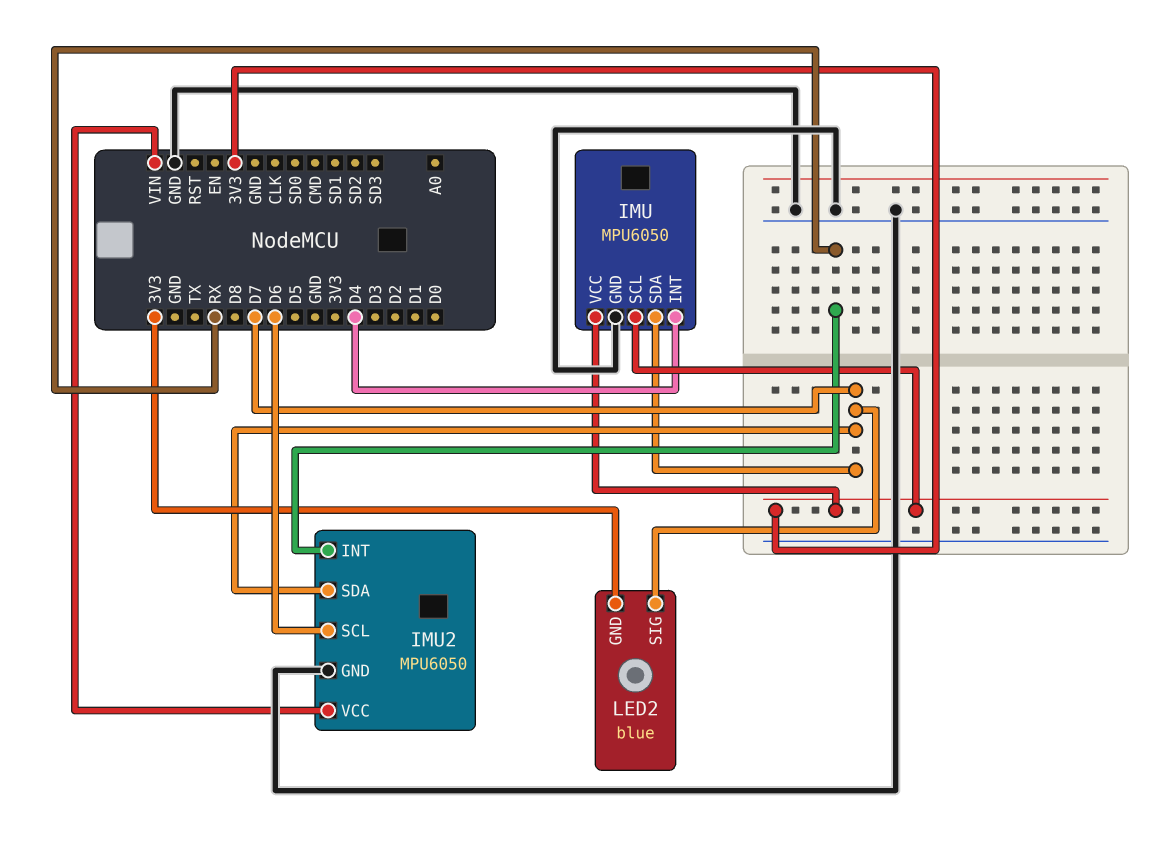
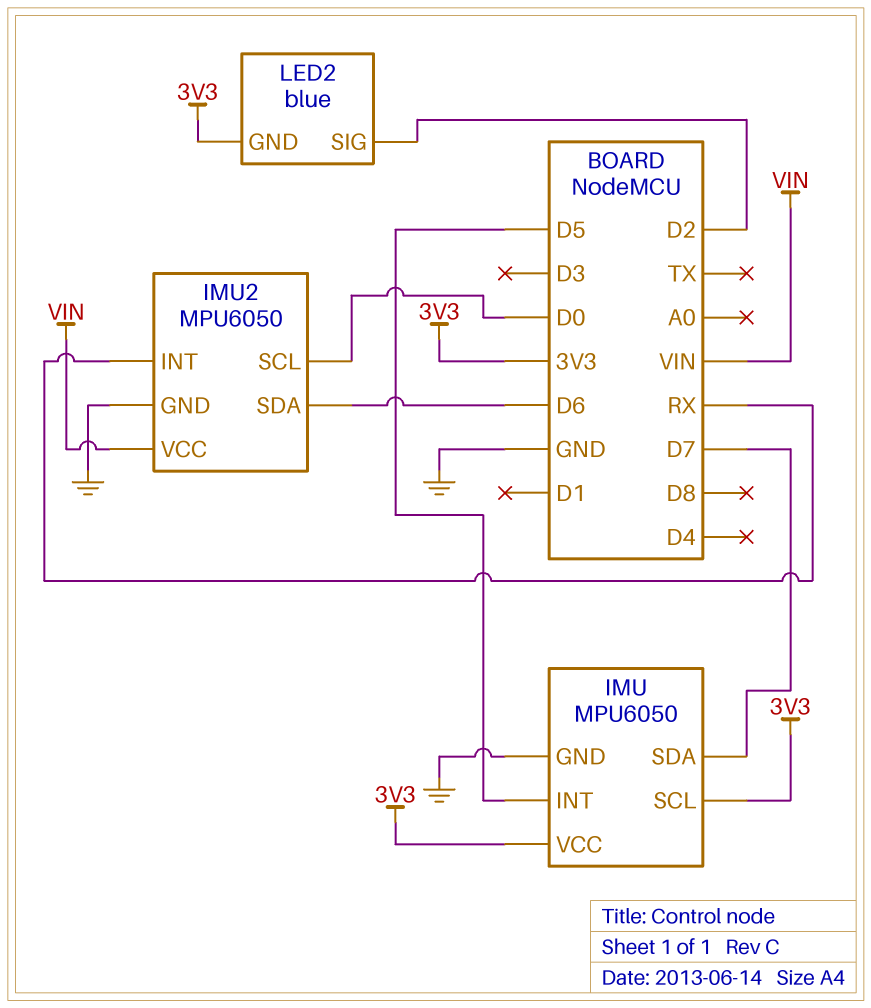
IMU pin INT: D4 -> D5
IMU2 pin SCL: D6 -> D0
IMU2 pin SDA: D7 -> D6
LED2 pin SIG: D7 -> D2

